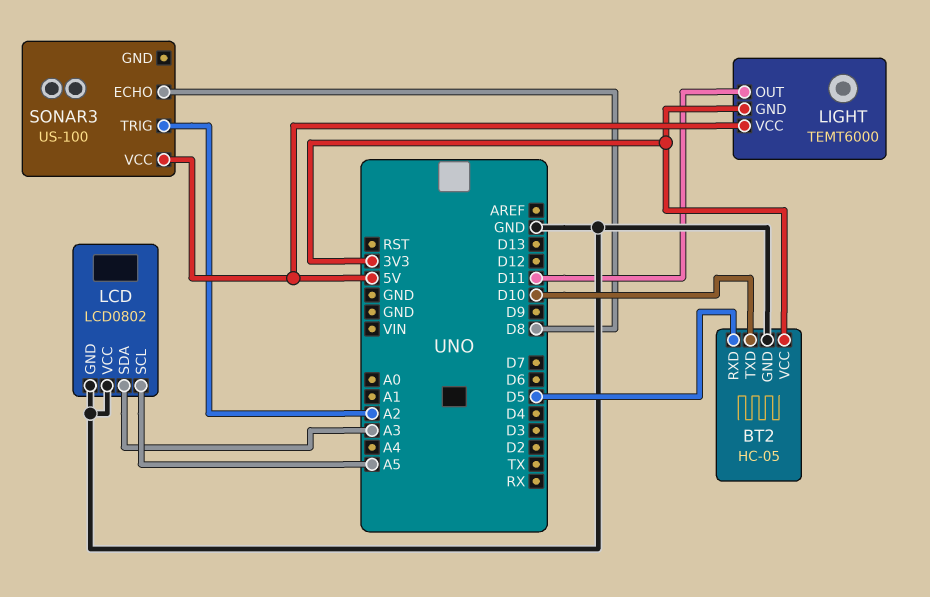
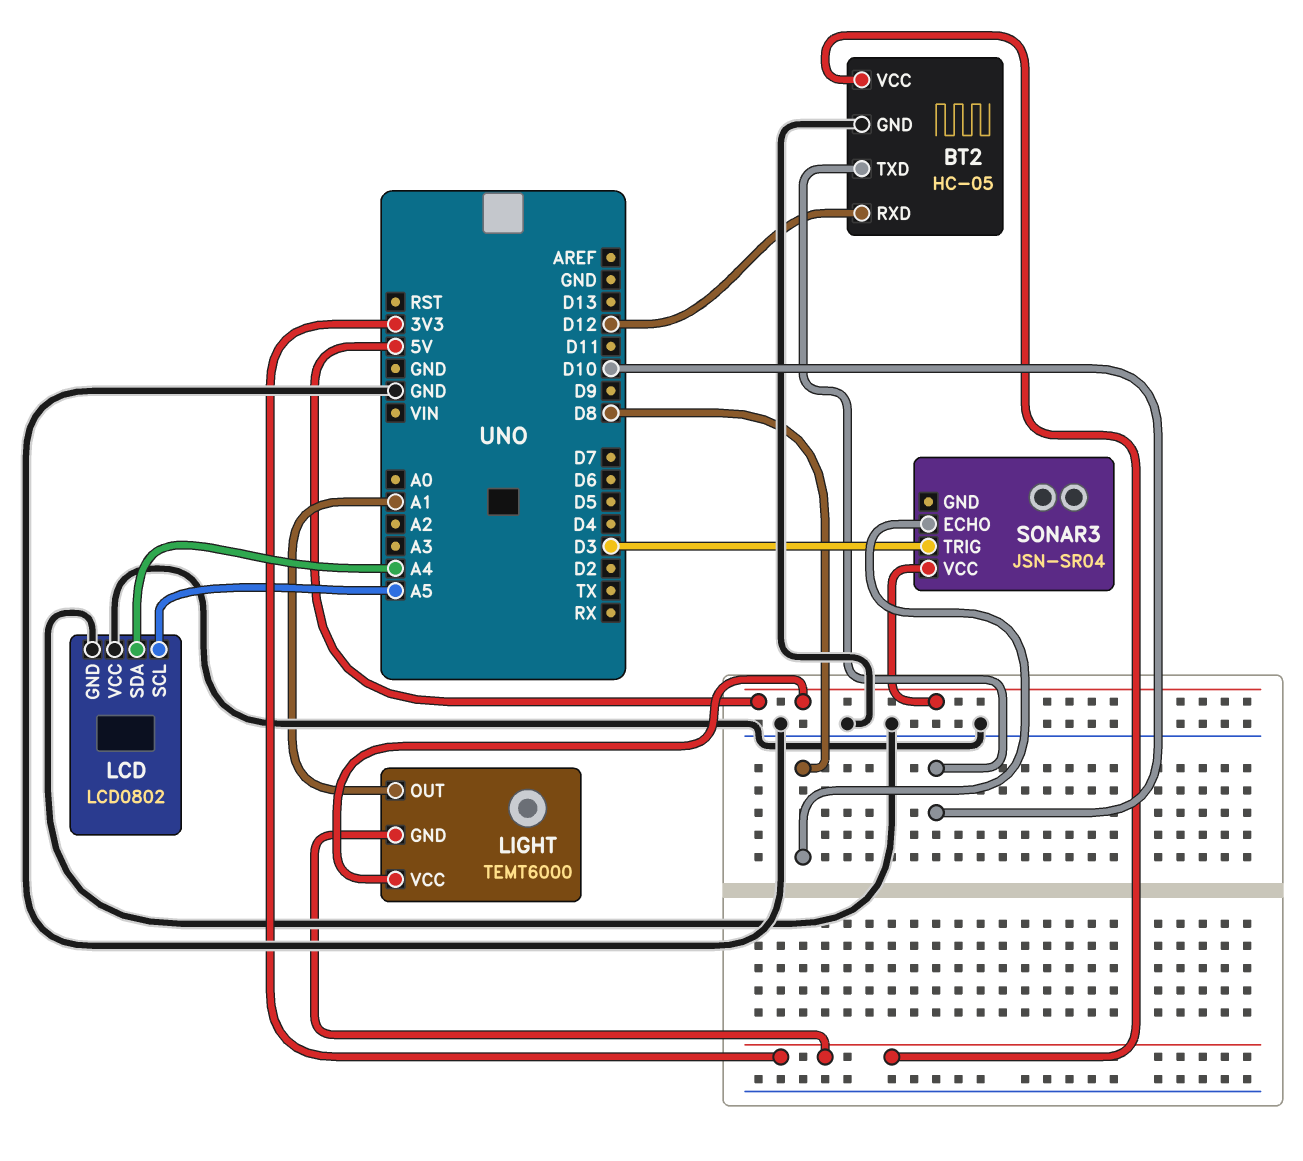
BT2 pin RXD: D5 -> D12
LCD pin SDA: A3 -> A4
LIGHT pin OUT: D11 -> A1
SONAR3: US-100 -> JSN-SR04
SONAR3 pin TRIG: A2 -> D3

